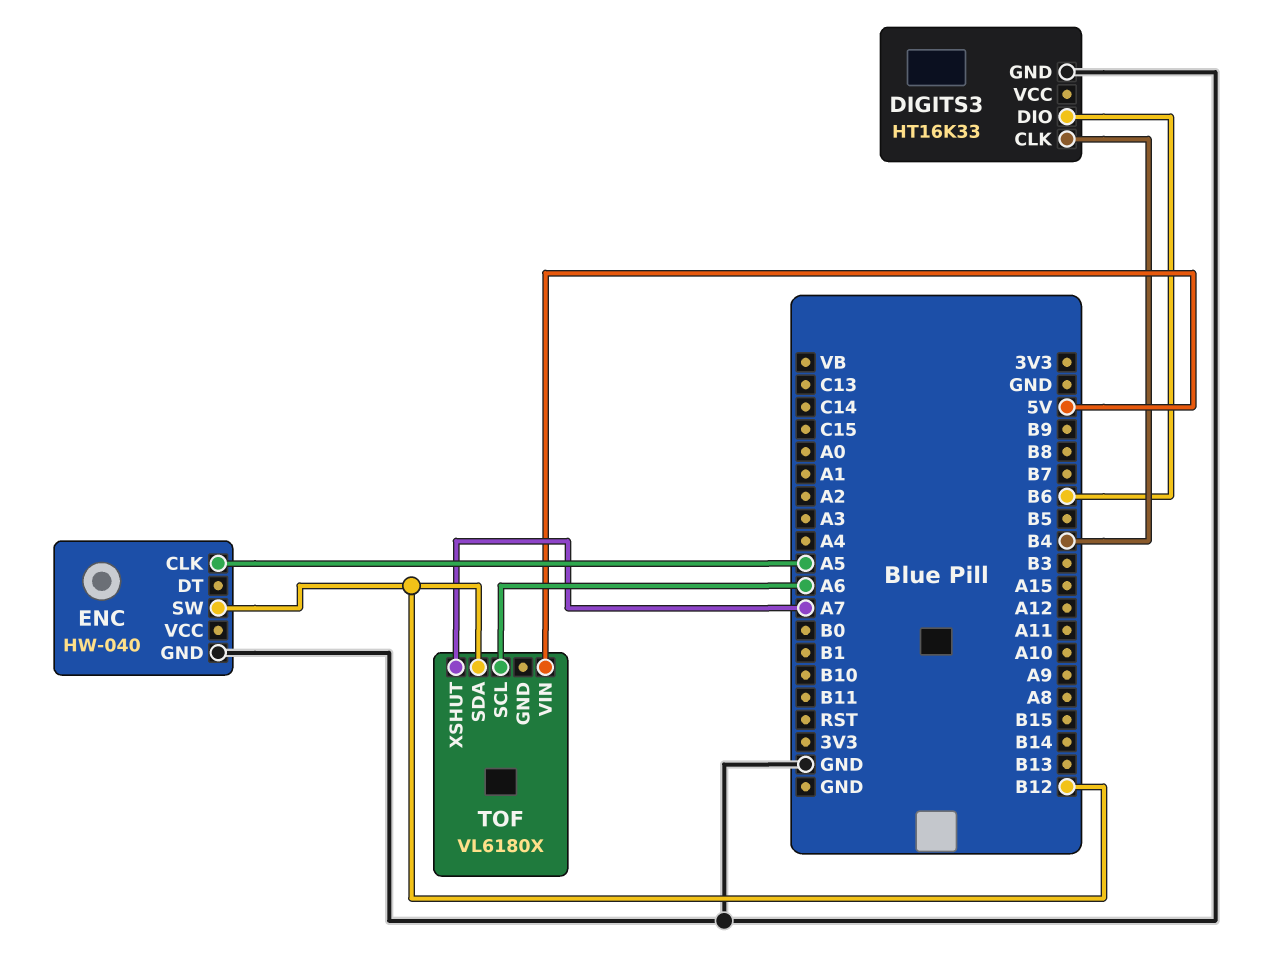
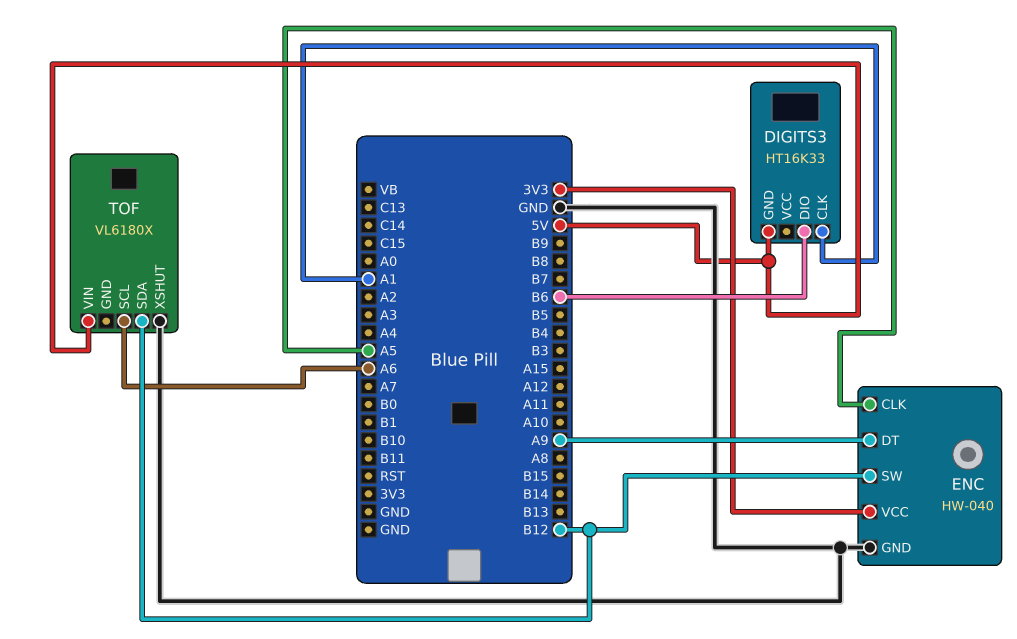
DIGITS3 pin CLK: B4 -> A1
DIGITS3 pin GND: GND -> 5V
ENC pin DT: none -> A9
ENC pin VCC: none -> 3V3
TOF pin XSHUT: A7 -> GND

